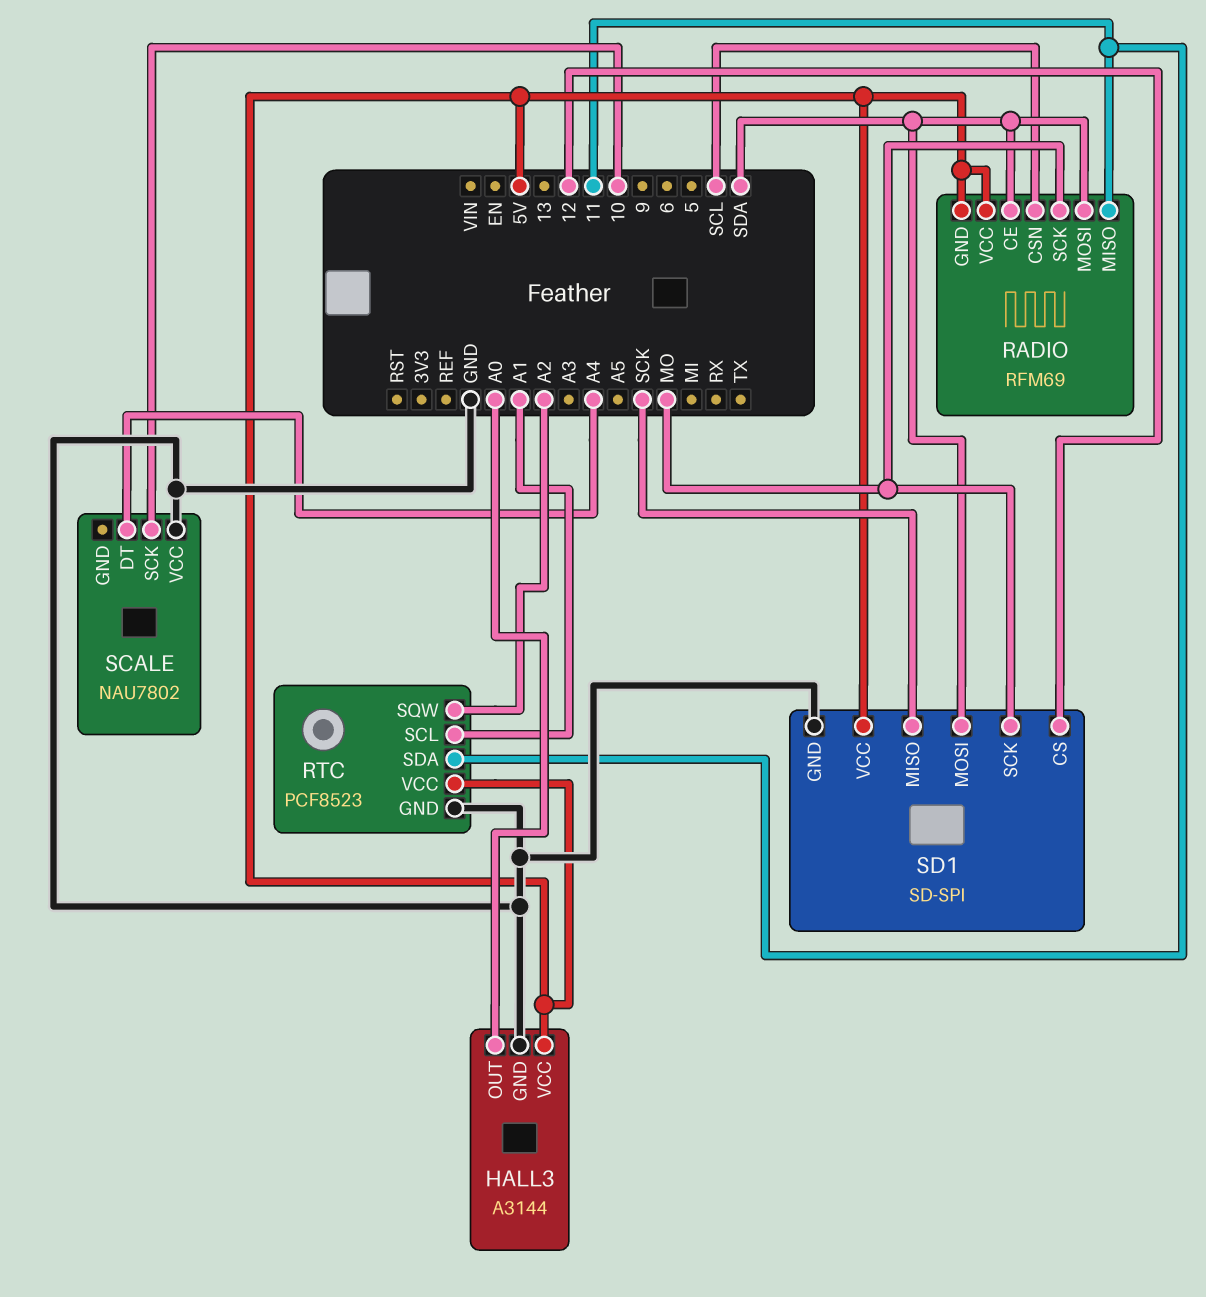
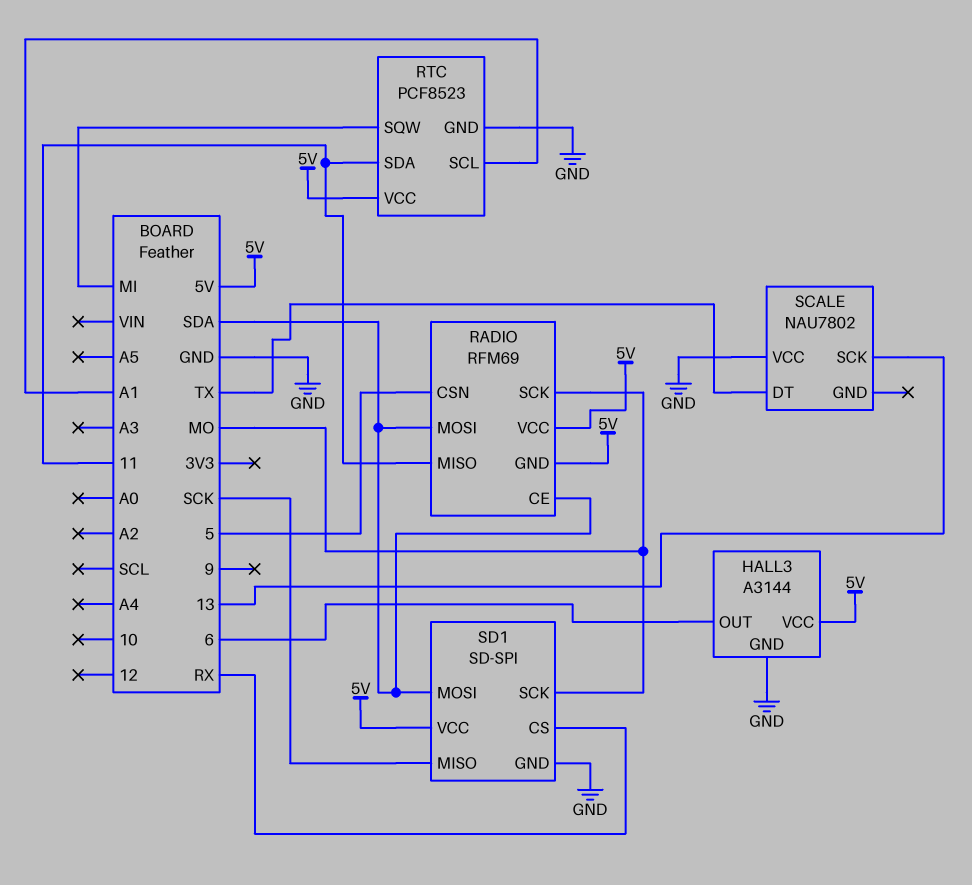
HALL3 pin OUT: A0 -> 6
RADIO pin CSN: SCL -> 5
RTC pin SQW: A2 -> MI
SCALE pin DT: A4 -> TX
SCALE pin SCK: 10 -> 13
SD1 pin CS: 12 -> RX

